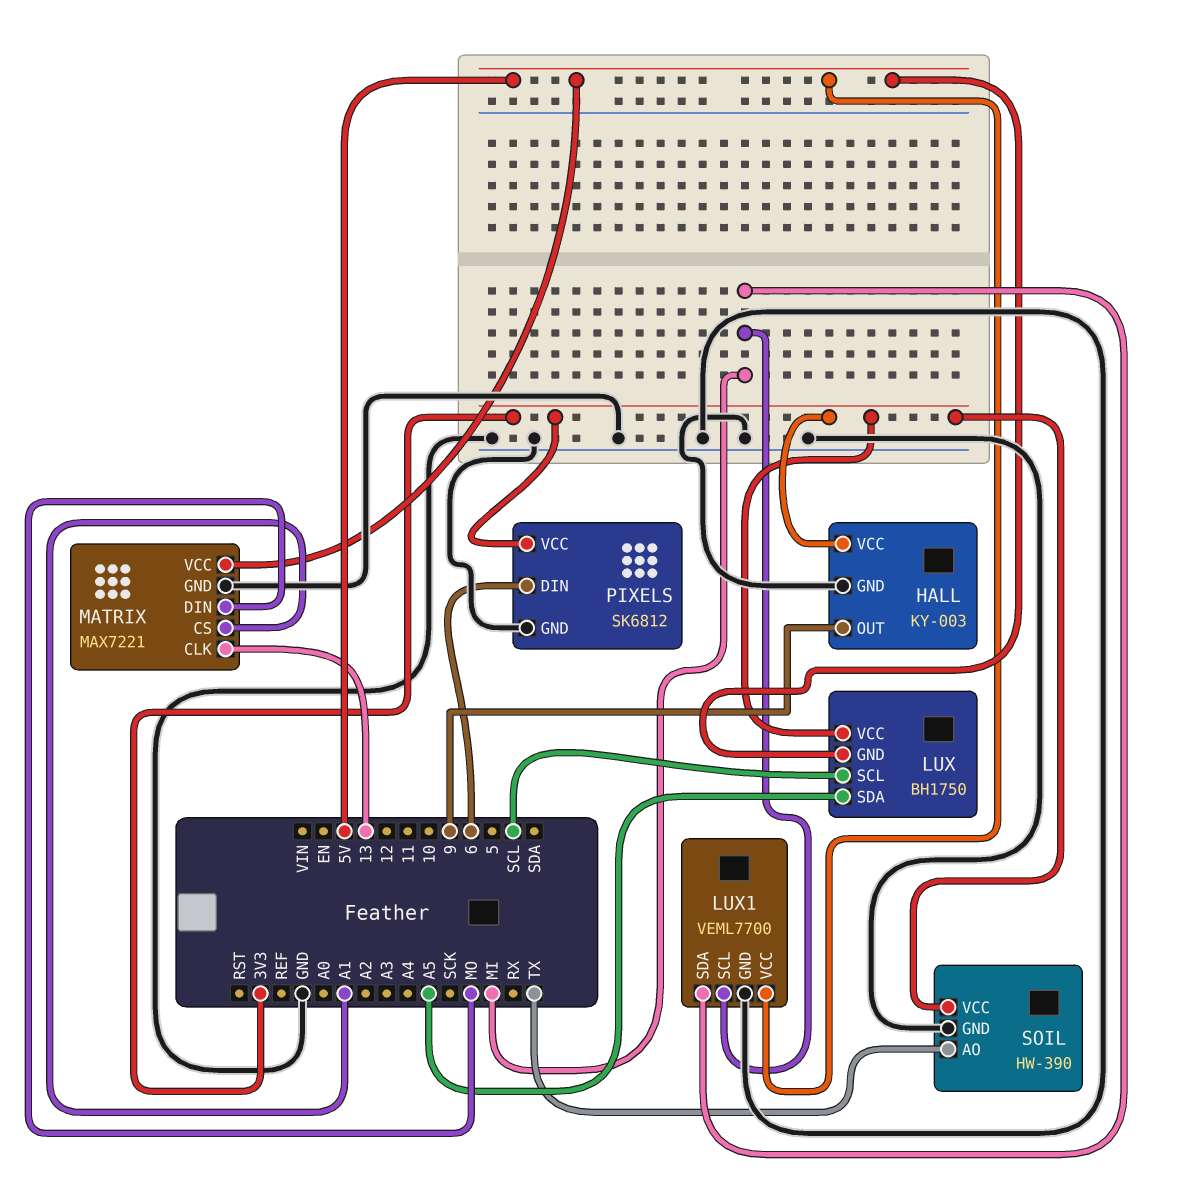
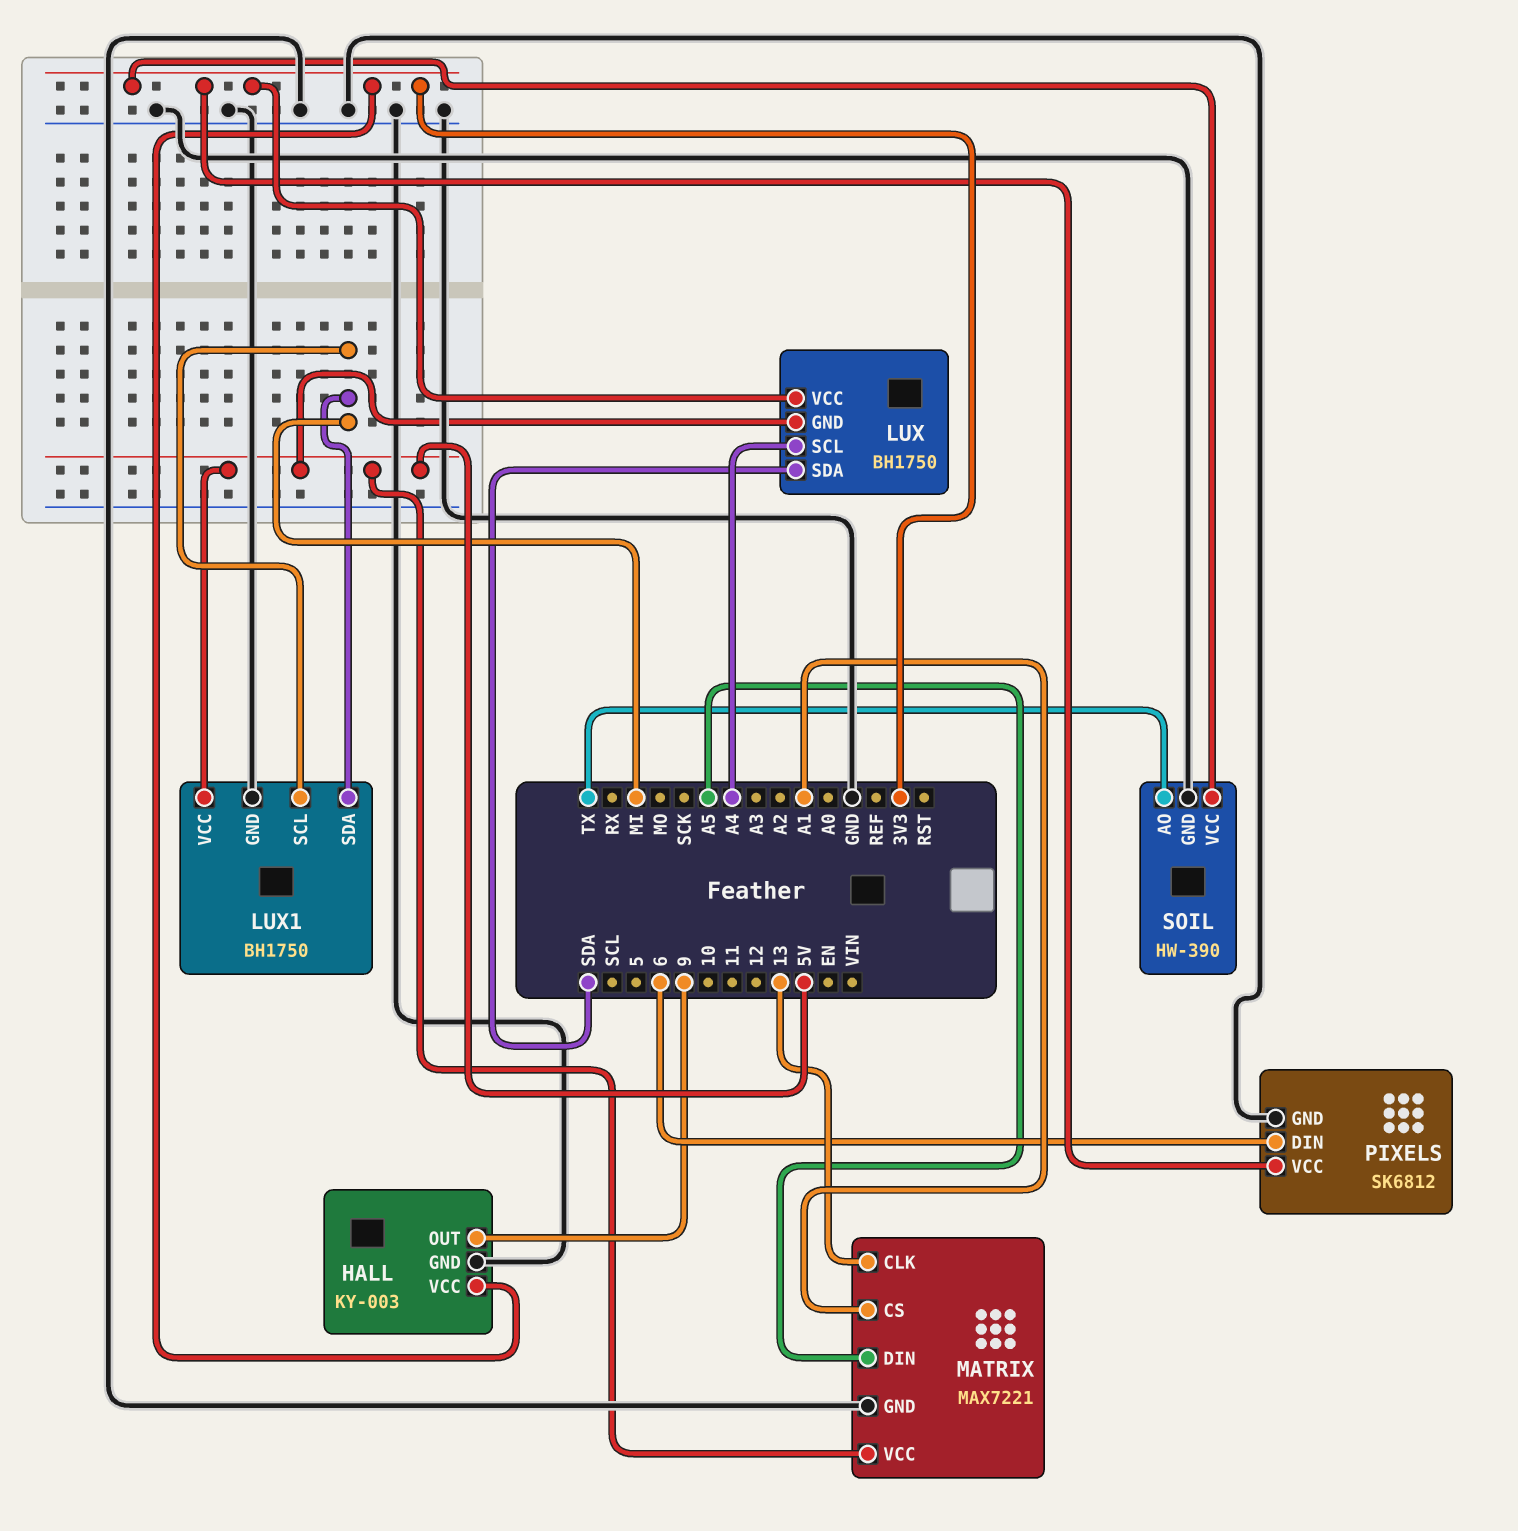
LUX pin SCL: SCL -> A4
LUX pin SDA: A5 -> SDA
LUX1: VEML7700 -> BH1750
MATRIX pin DIN: MO -> A5

